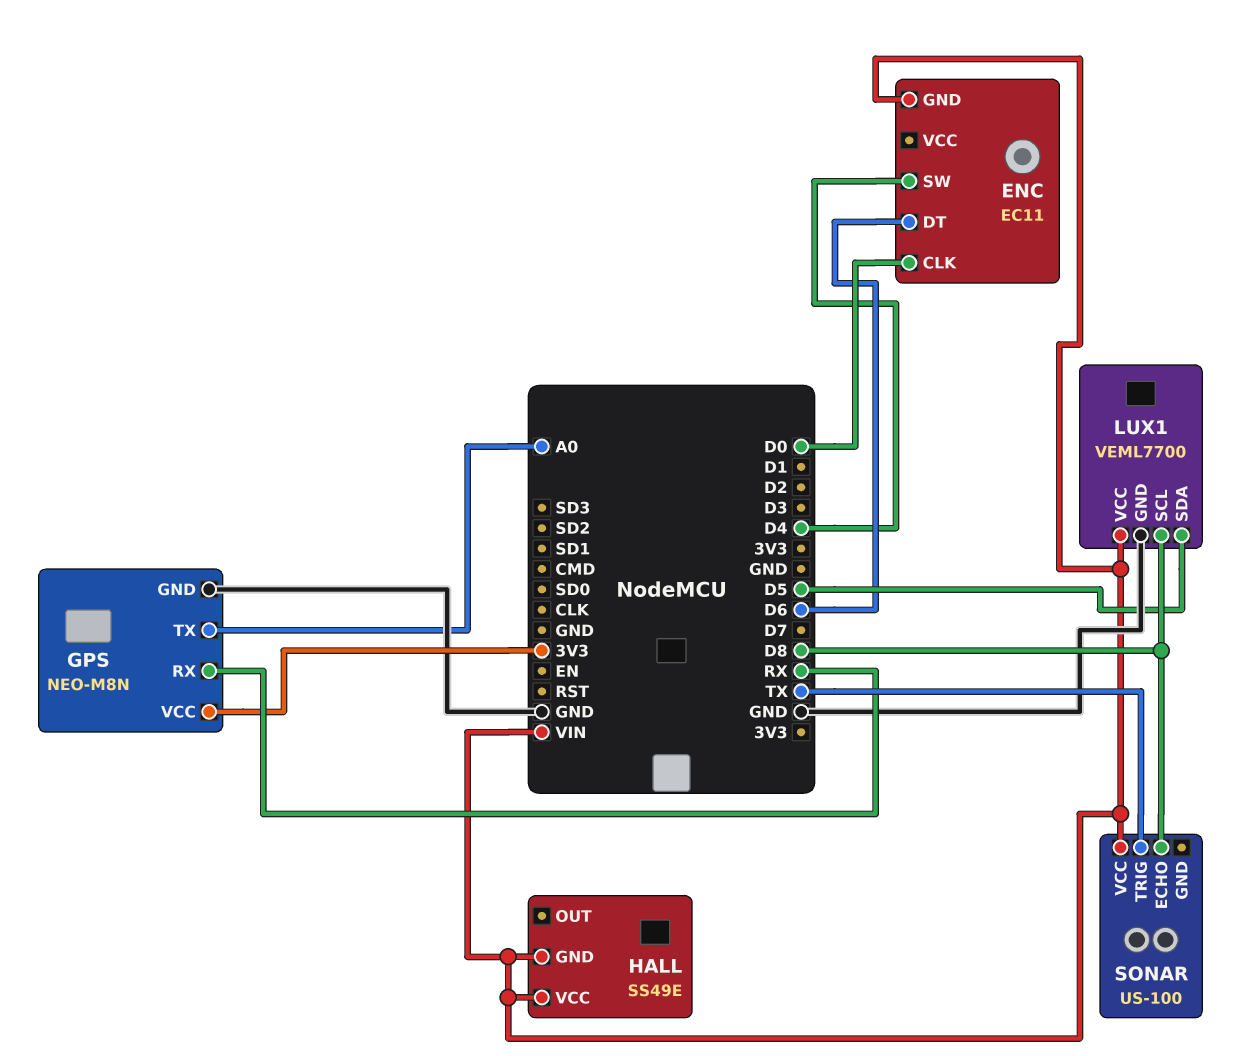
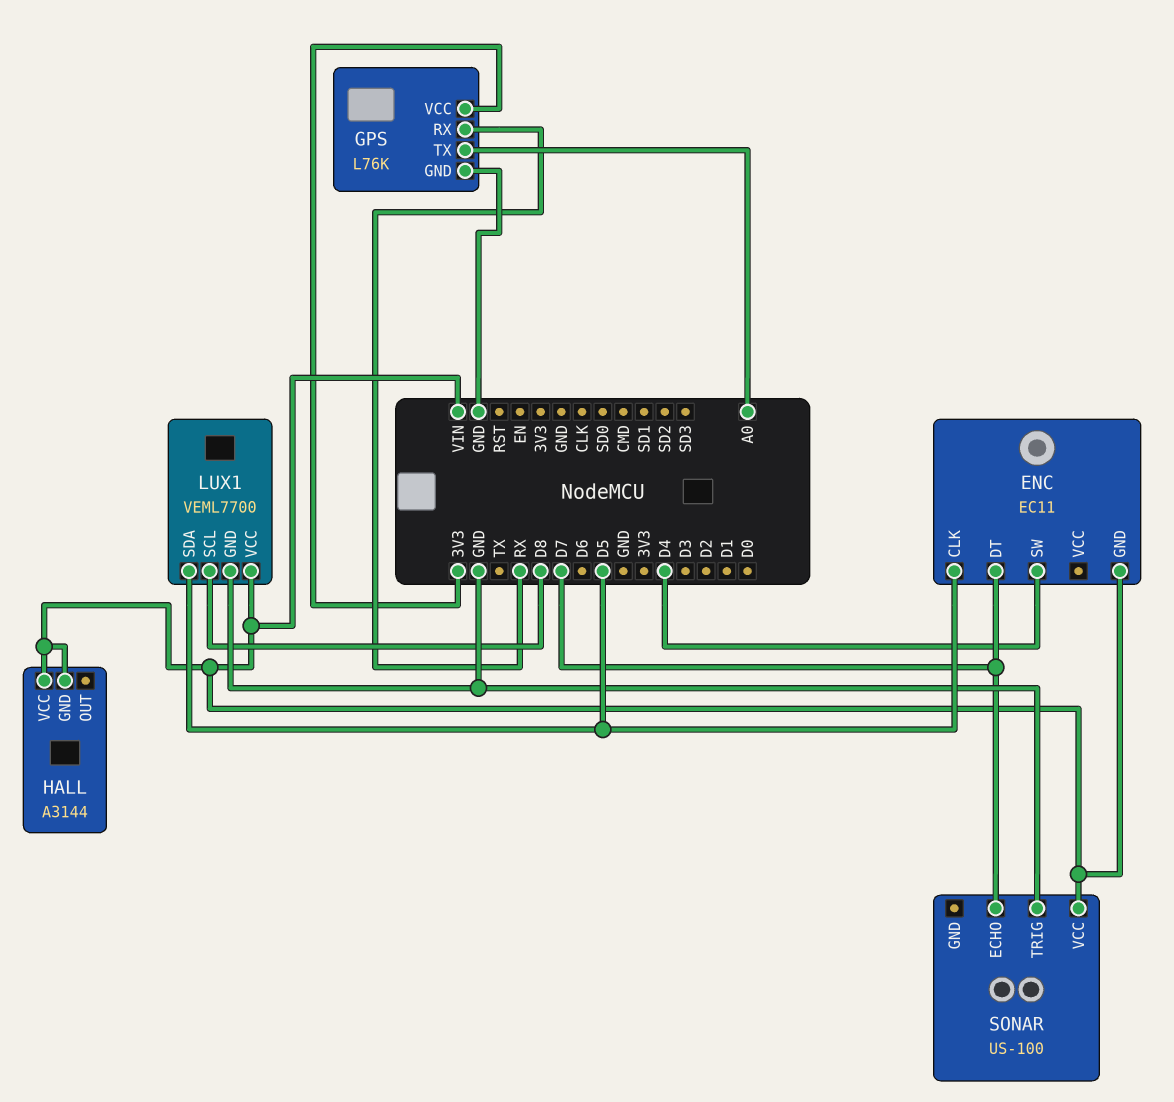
ENC pin CLK: D0 -> D5
ENC pin DT: D6 -> D7
GPS: NEO-M8N -> L76K
HALL: SS49E -> A3144
SONAR pin ECHO: D8 -> D7
SONAR pin TRIG: TX -> GND

